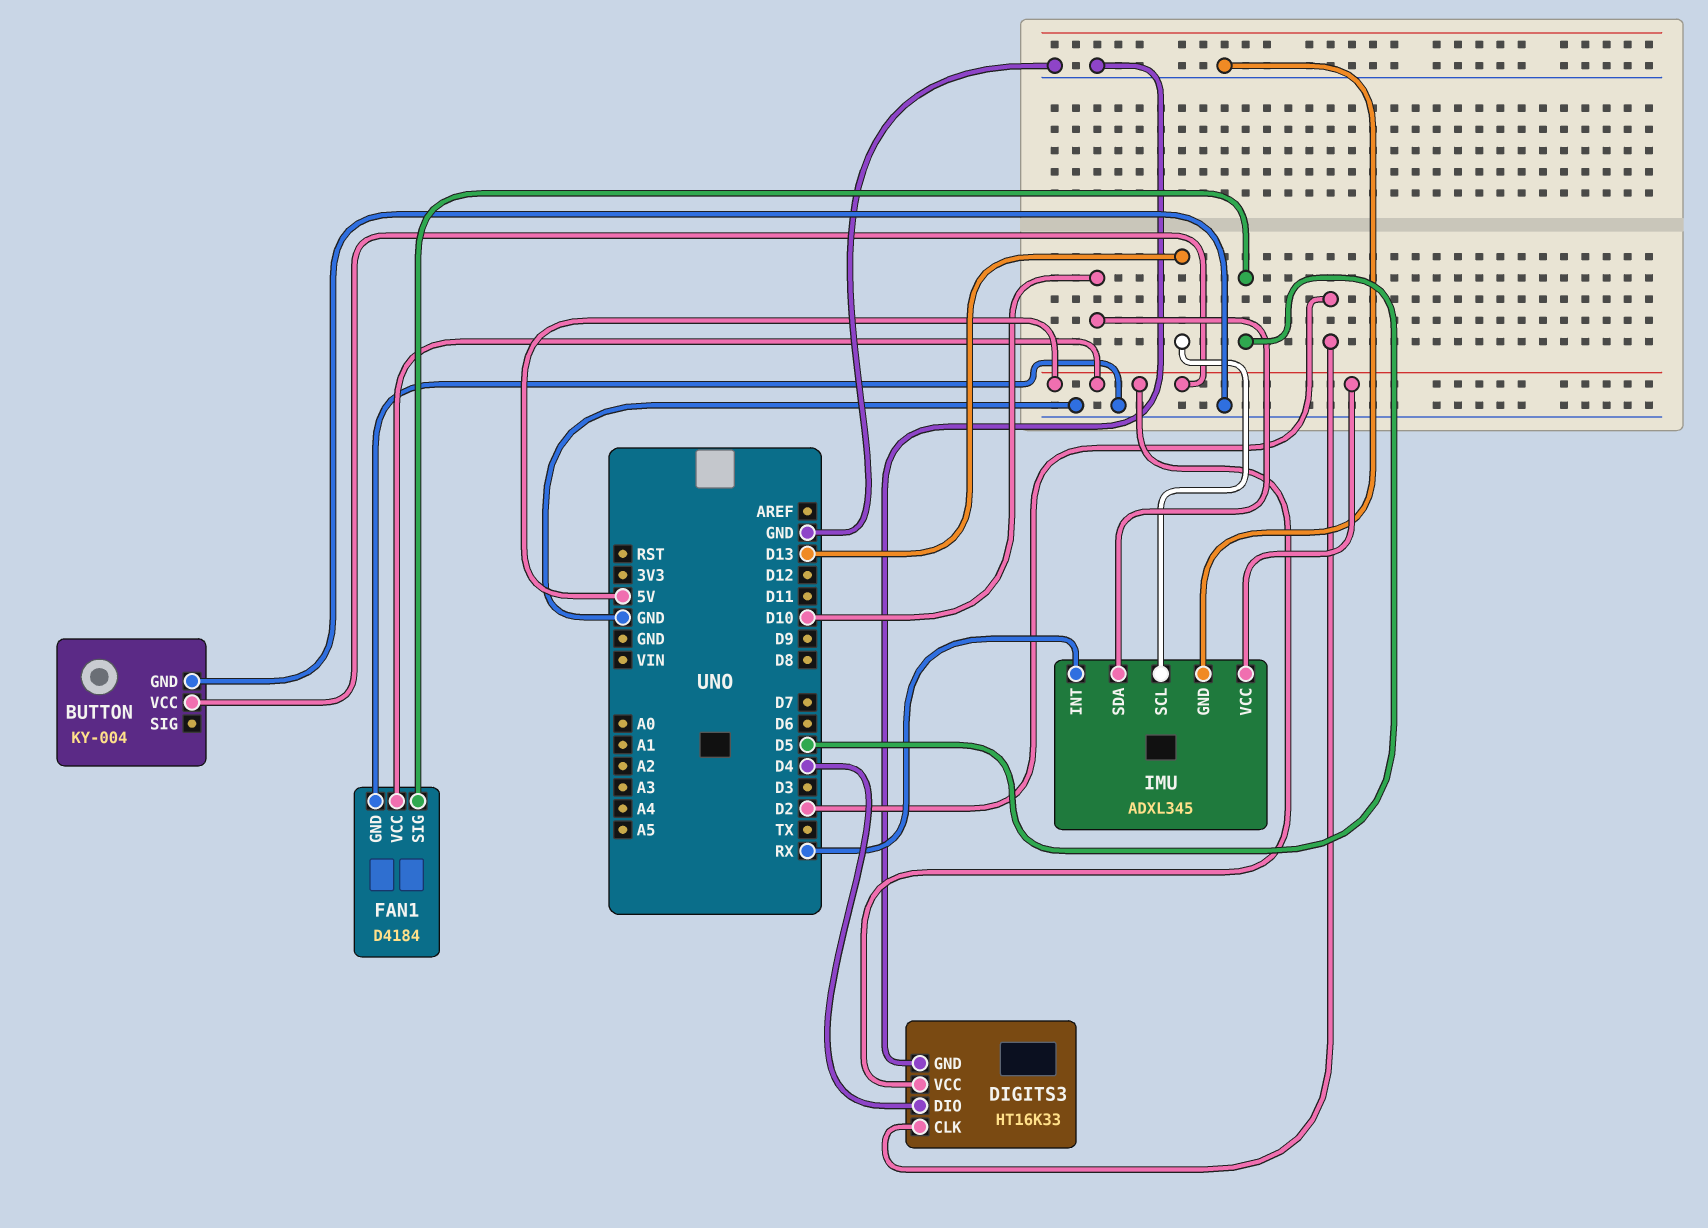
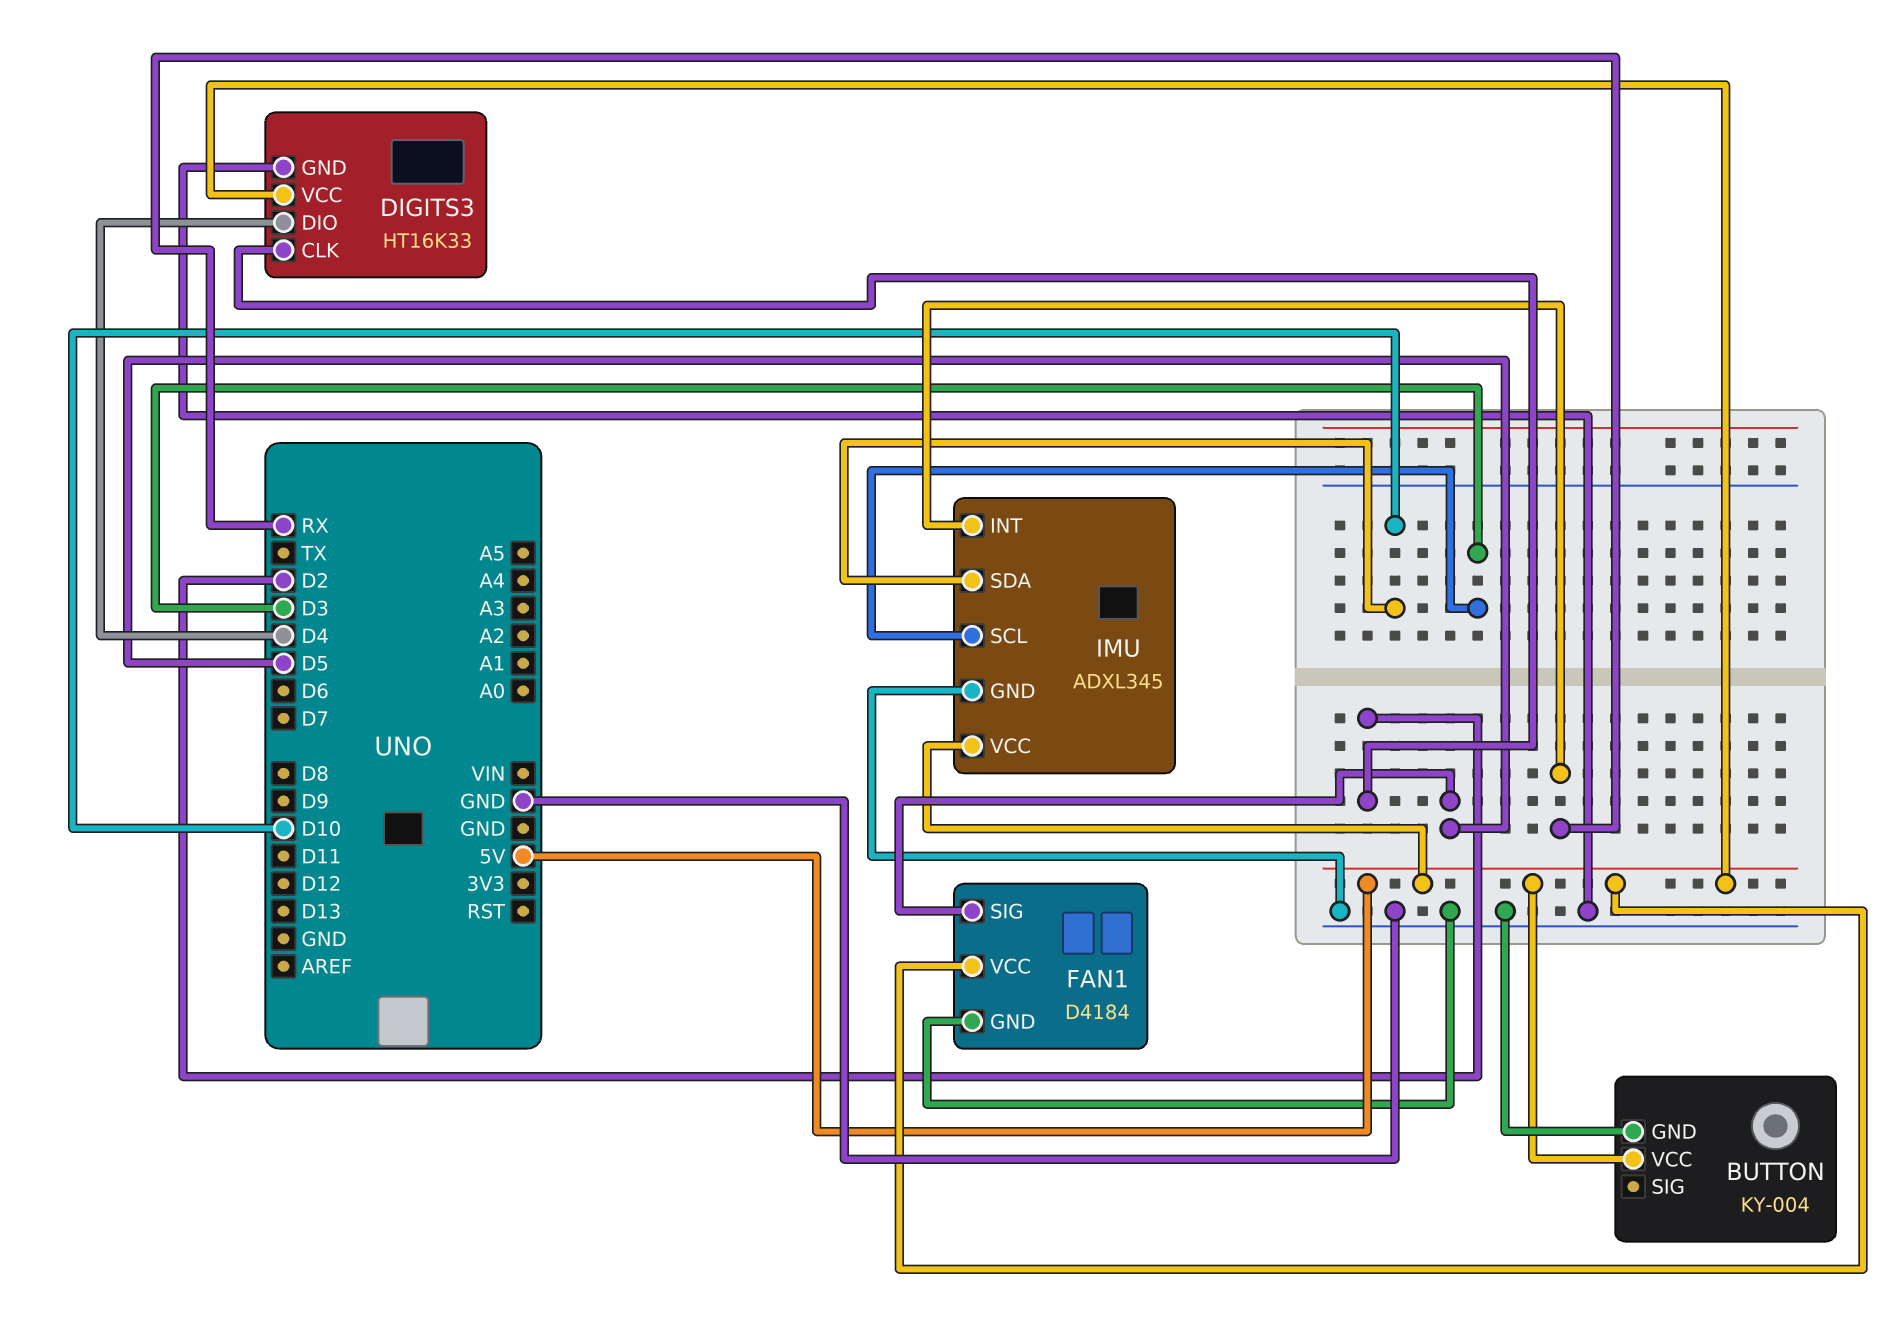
IMU pin SCL: D13 -> D3

